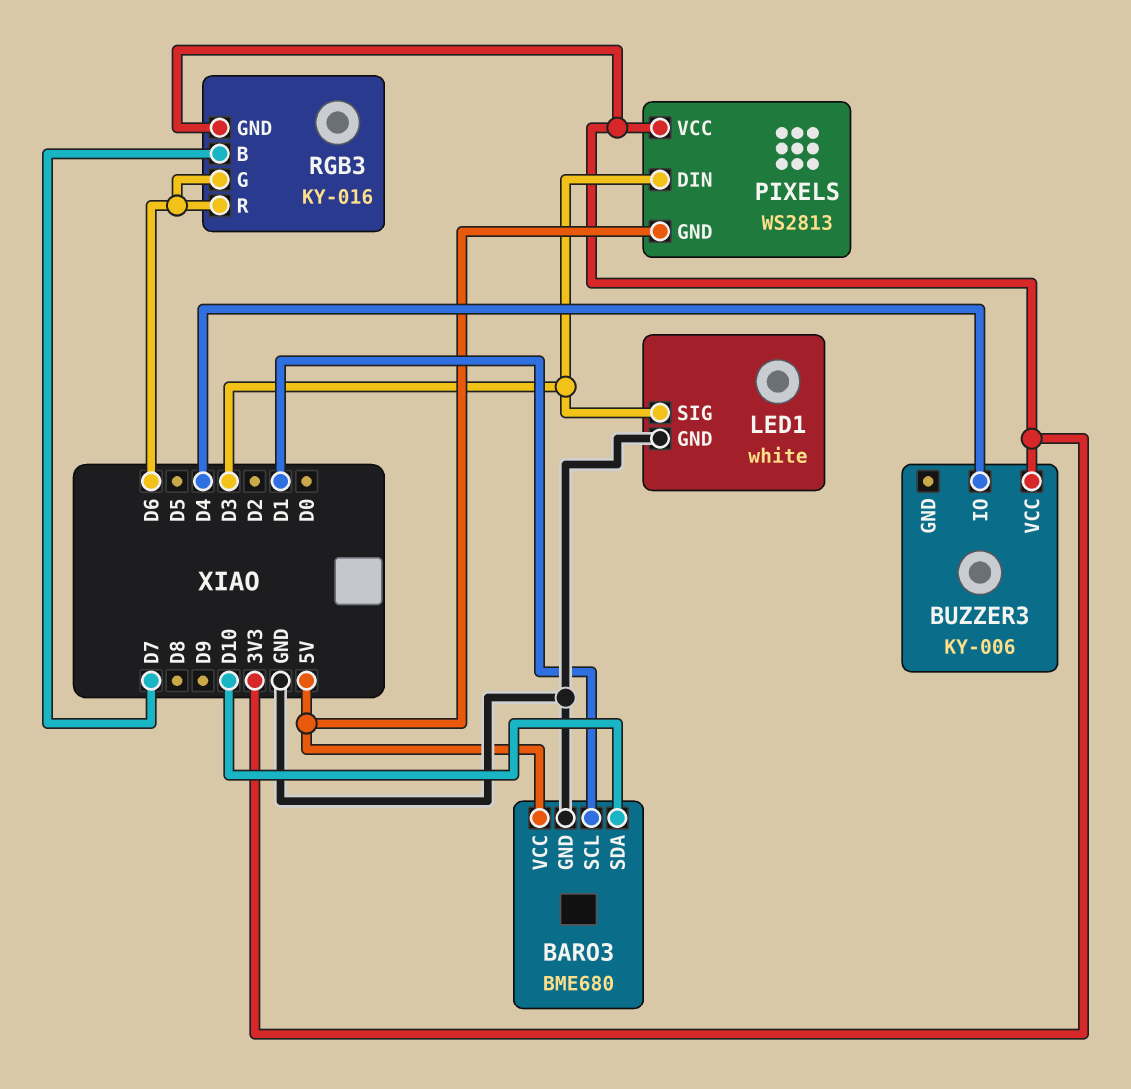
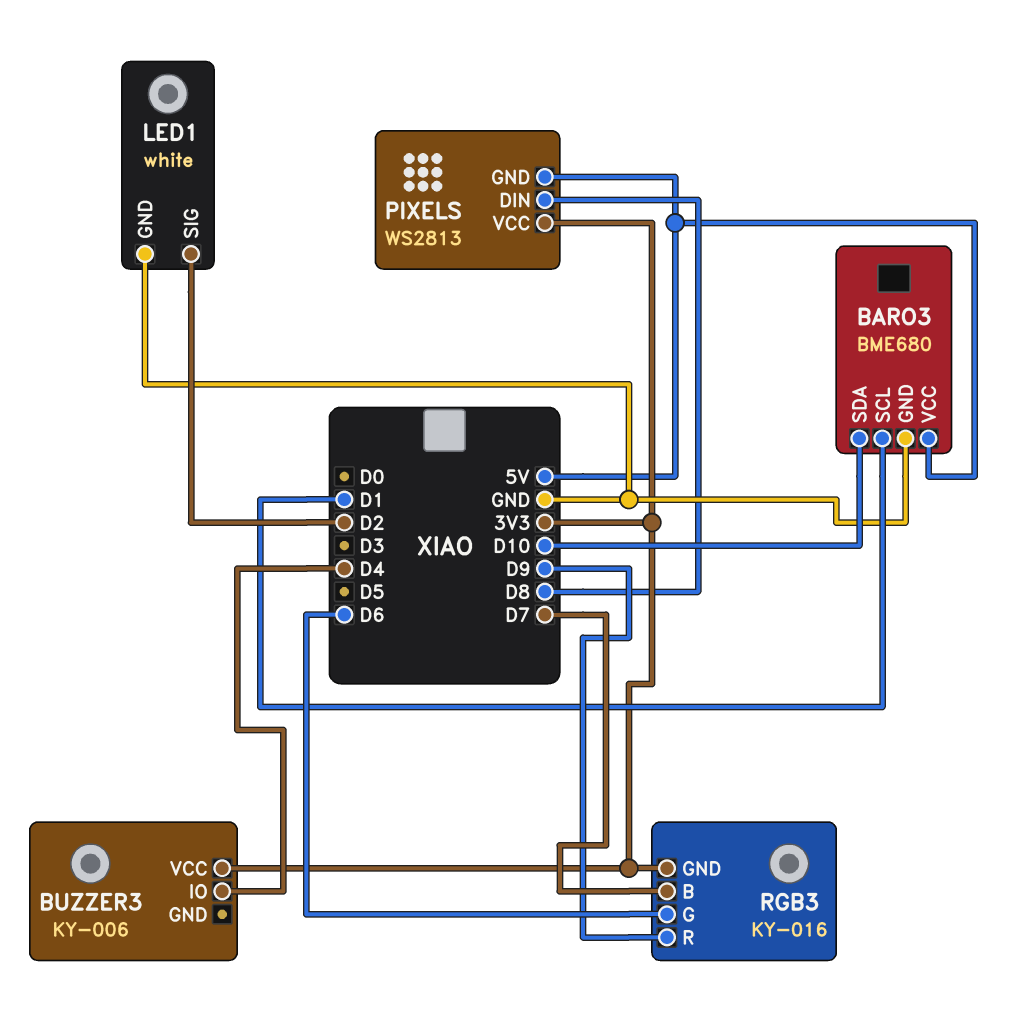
LED1 pin SIG: D3 -> D2
PIXELS pin DIN: D3 -> D8
RGB3 pin R: D6 -> D9

